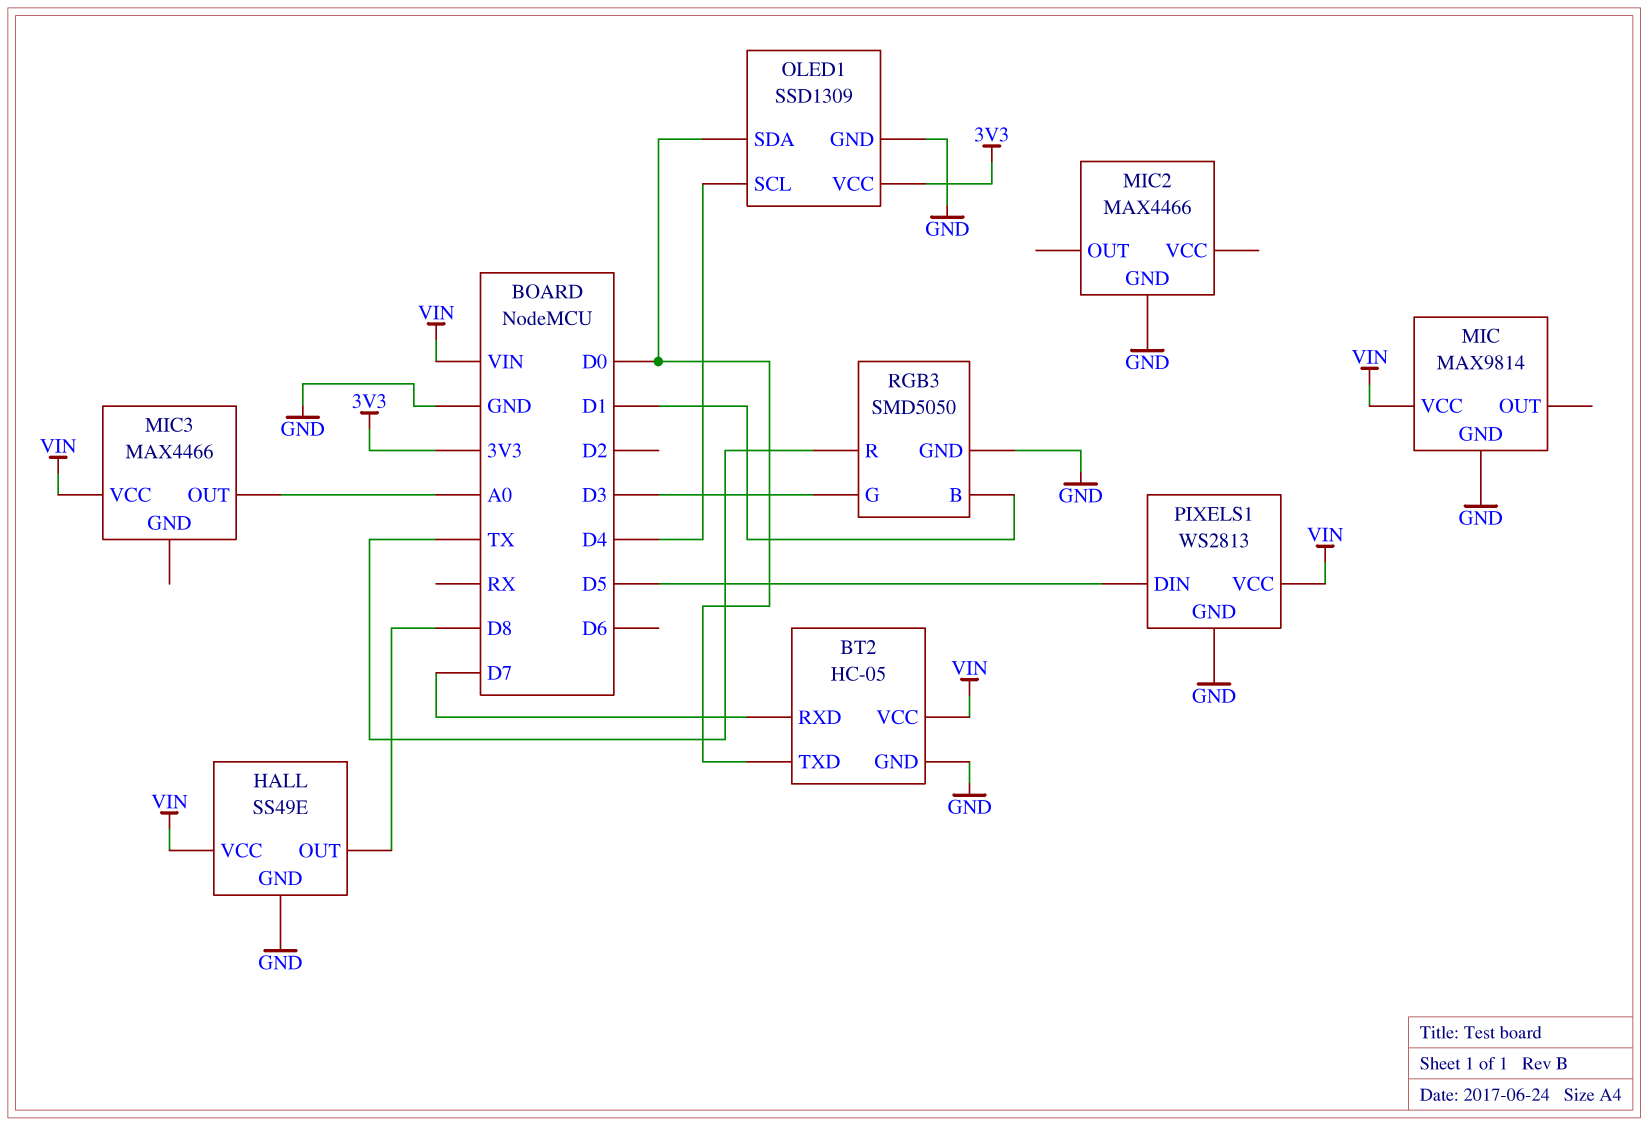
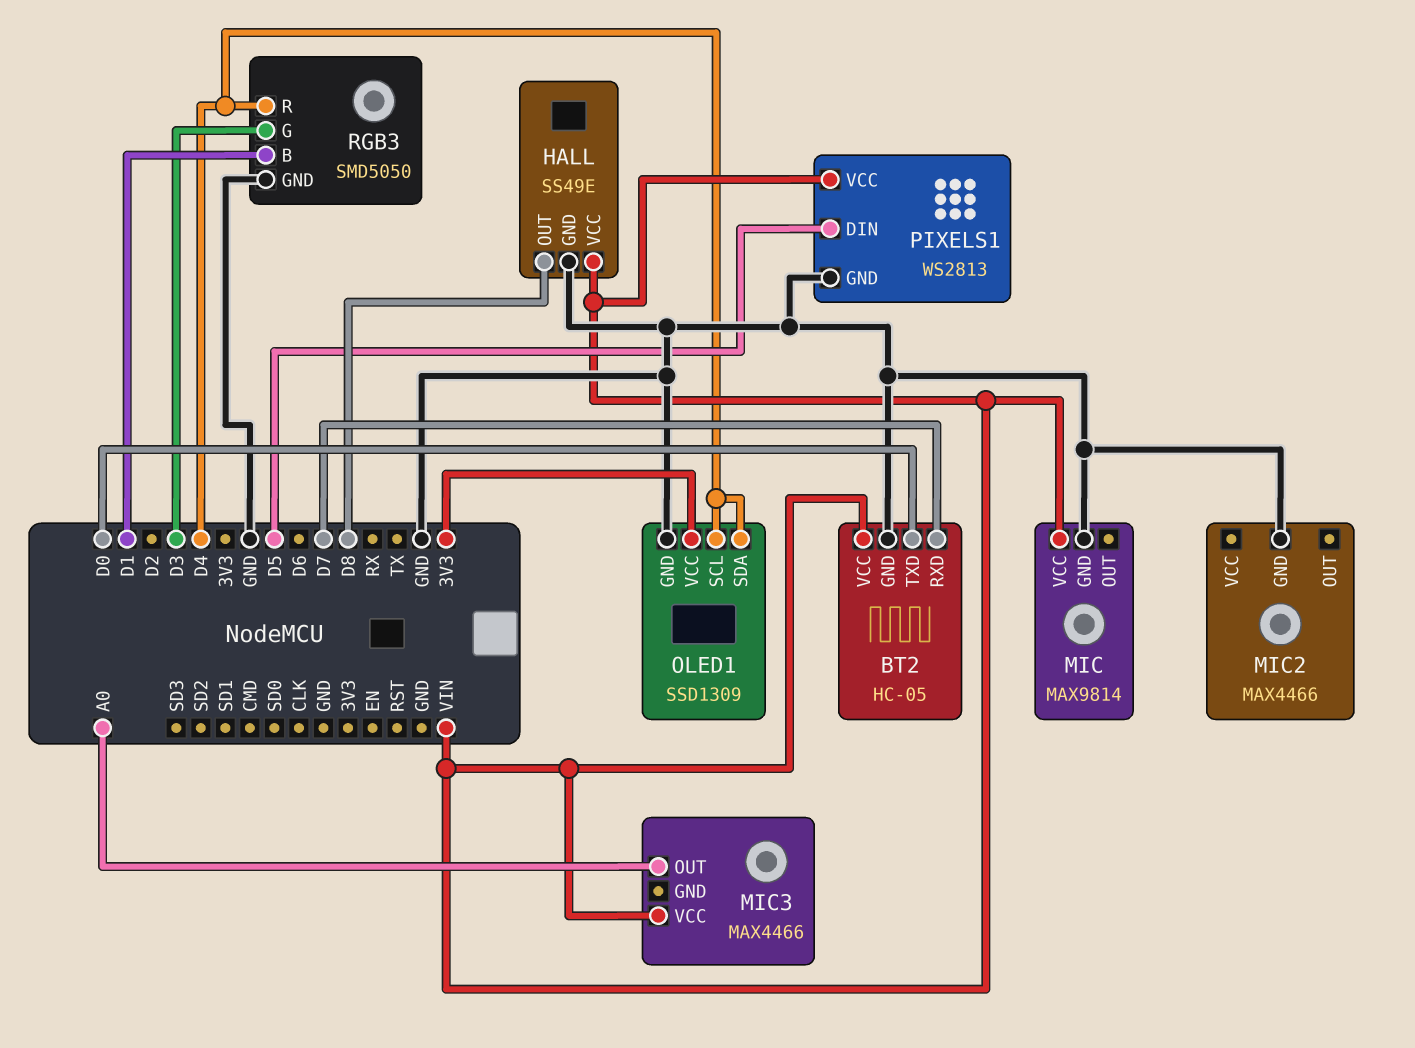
OLED1 pin SDA: D0 -> D4
RGB3 pin R: TX -> D4

